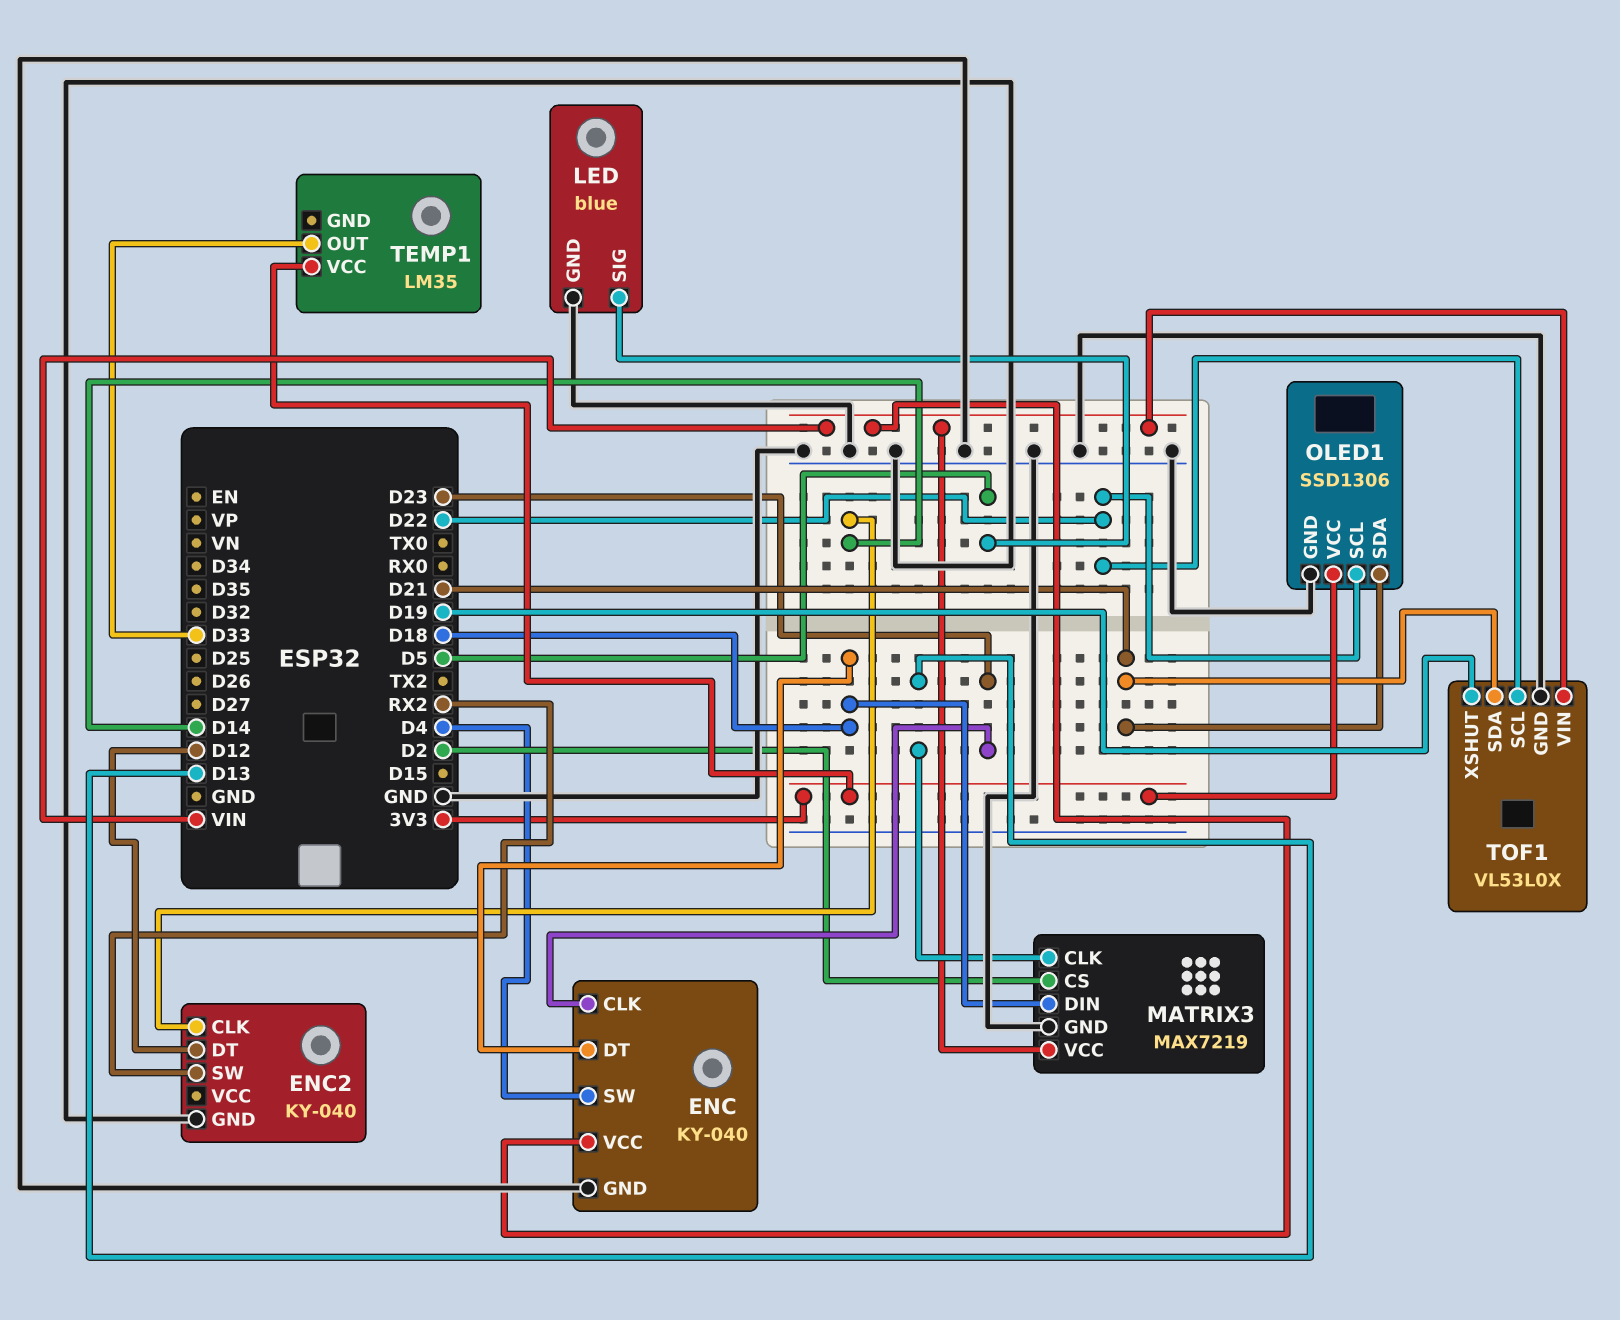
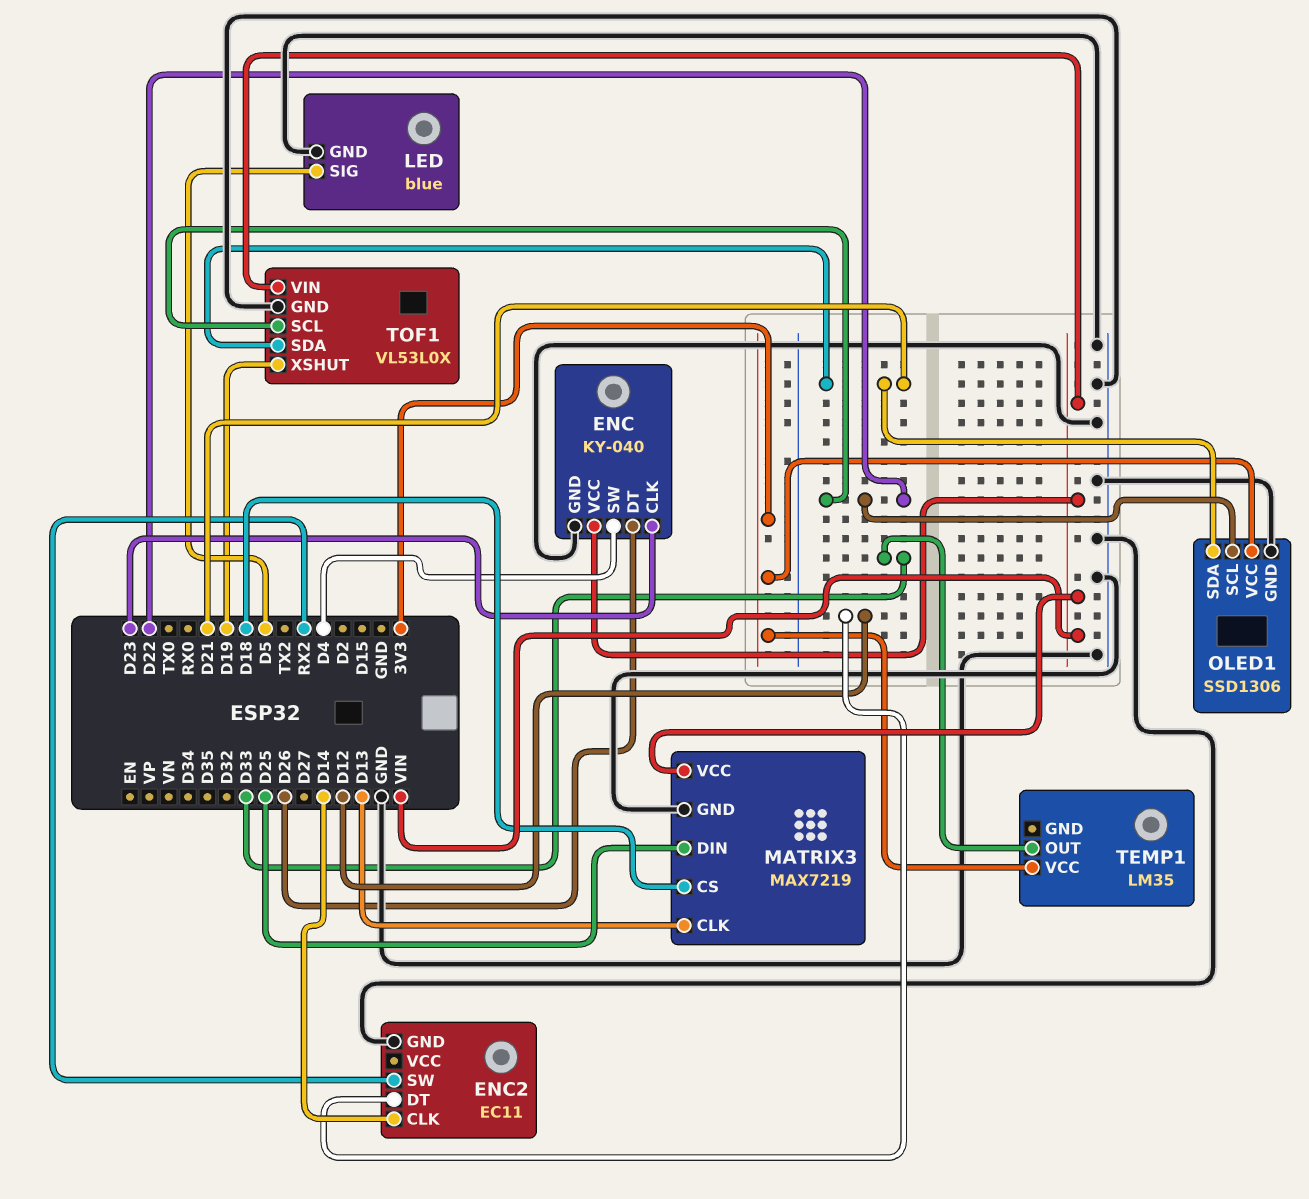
ENC pin DT: D18 -> D26
ENC2: KY-040 -> EC11
MATRIX3 pin CS: D2 -> D18
MATRIX3 pin DIN: D18 -> D25

